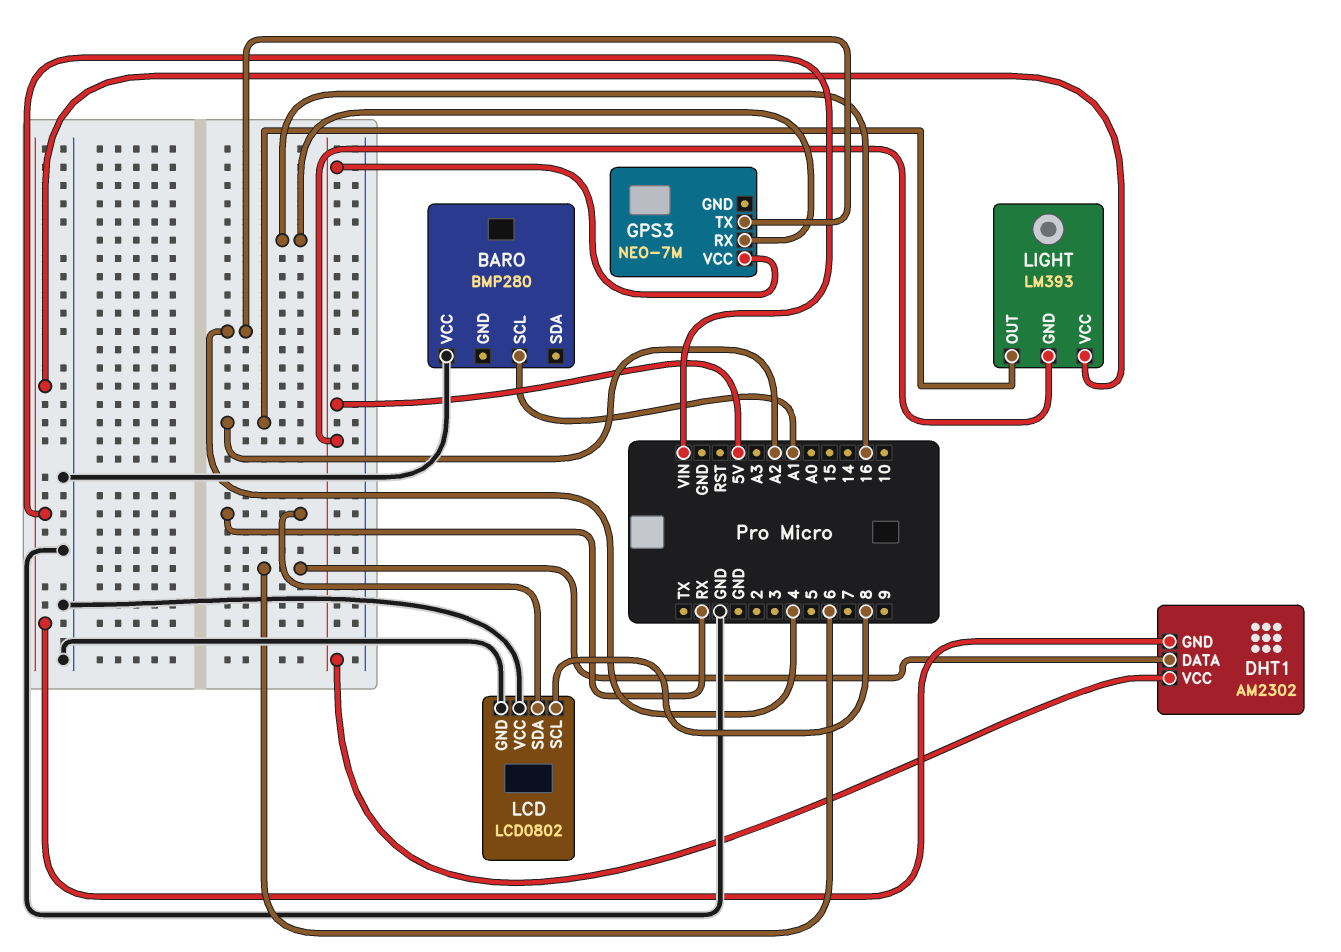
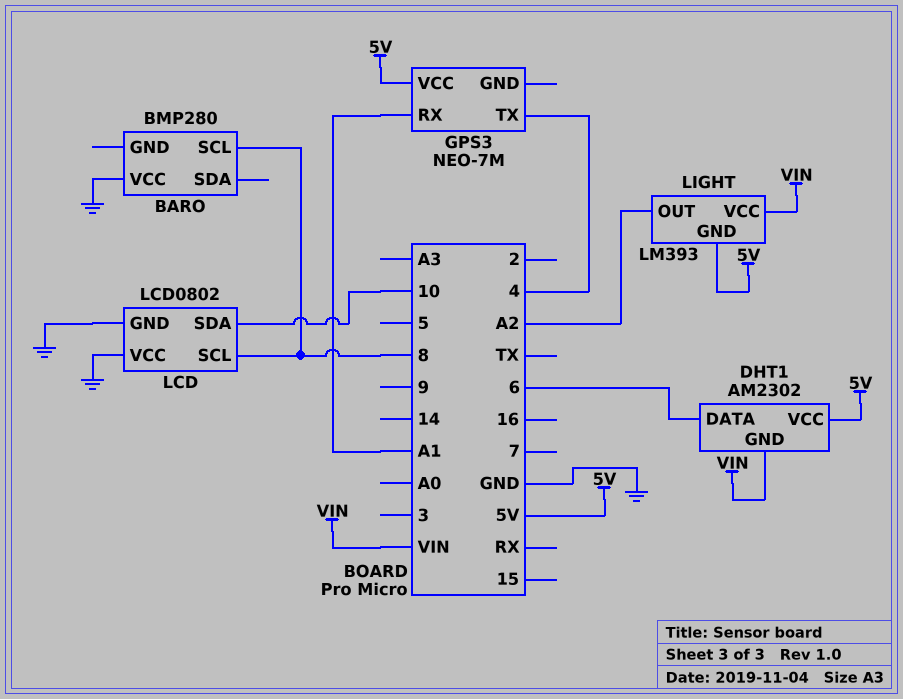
BARO pin SCL: A1 -> 8
GPS3 pin RX: 16 -> A1
LCD pin SDA: RX -> 10

